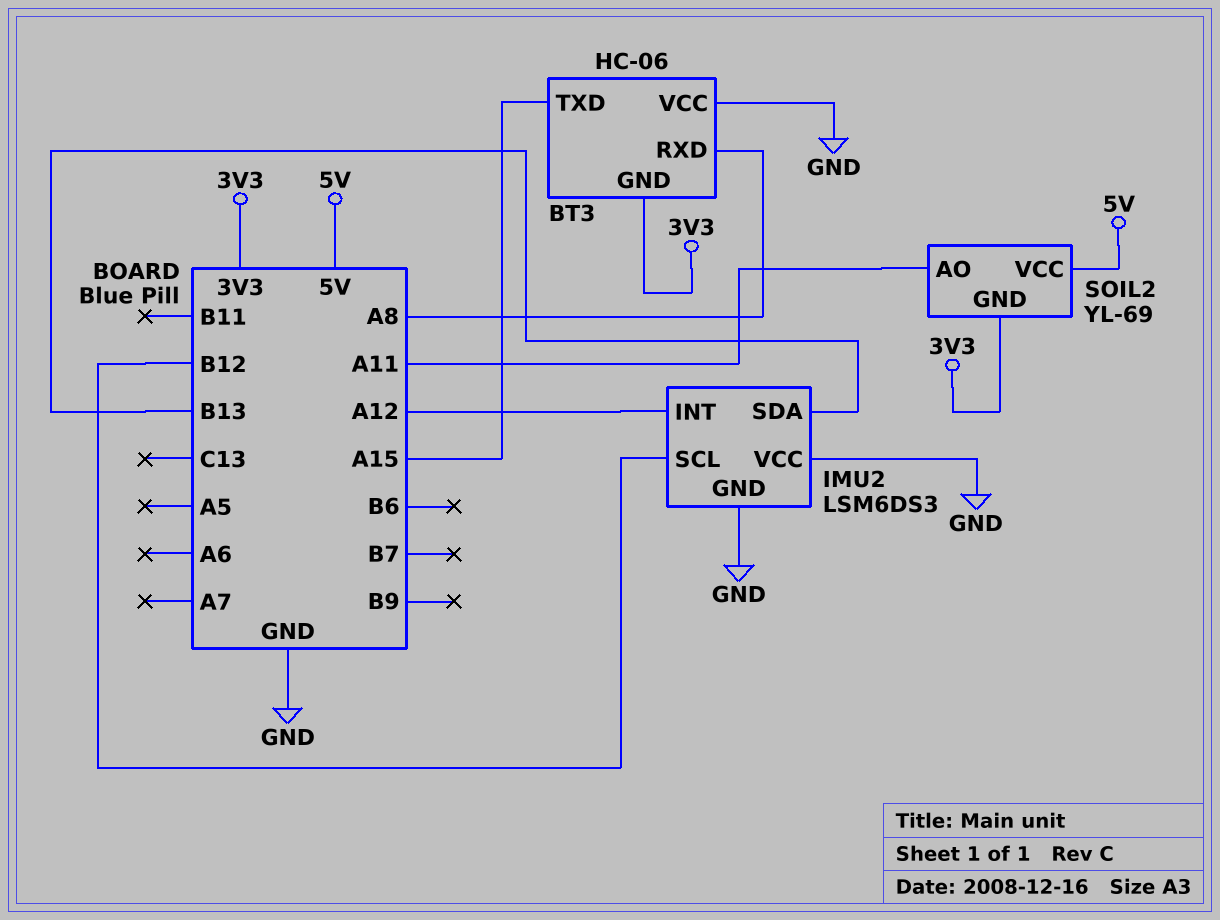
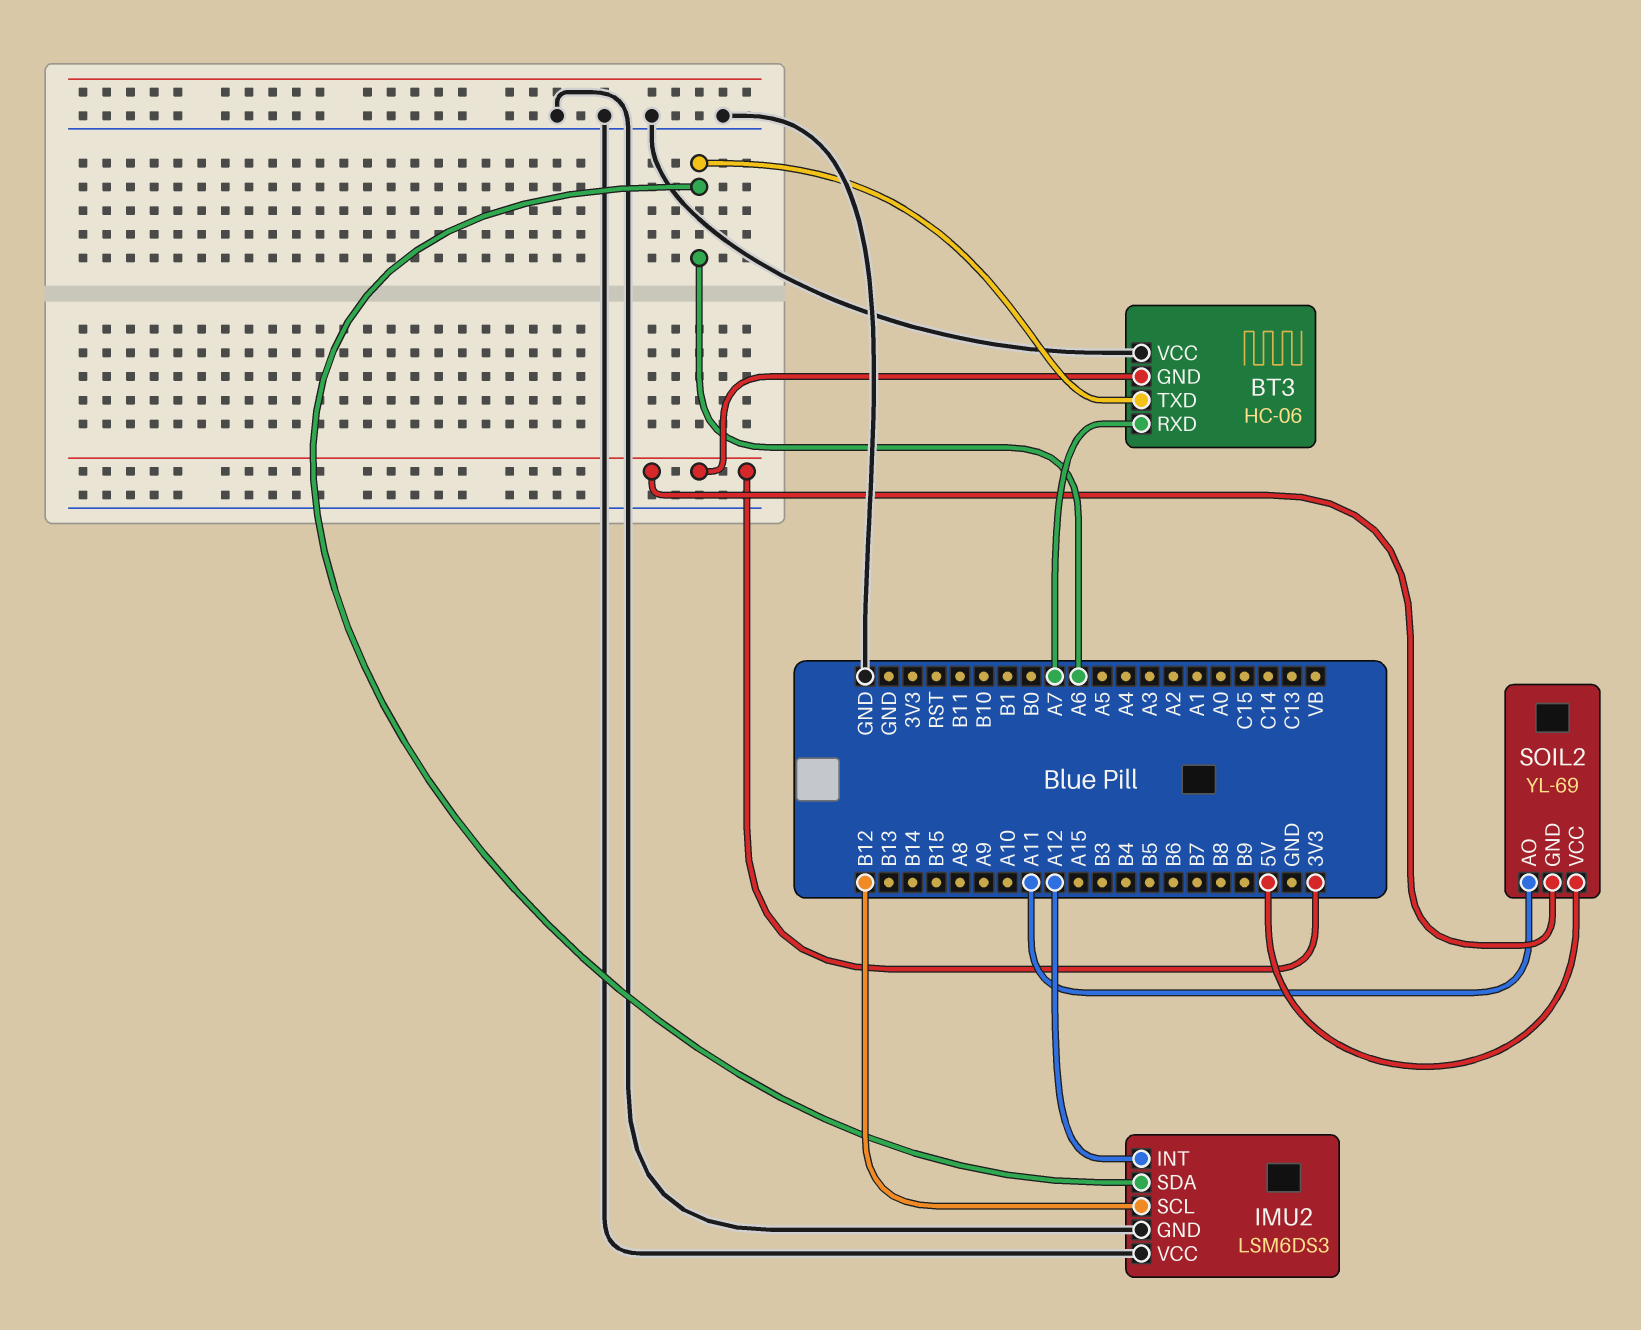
BT3 pin RXD: A8 -> A7
BT3 pin TXD: A15 -> A6
IMU2 pin SDA: B13 -> A6

